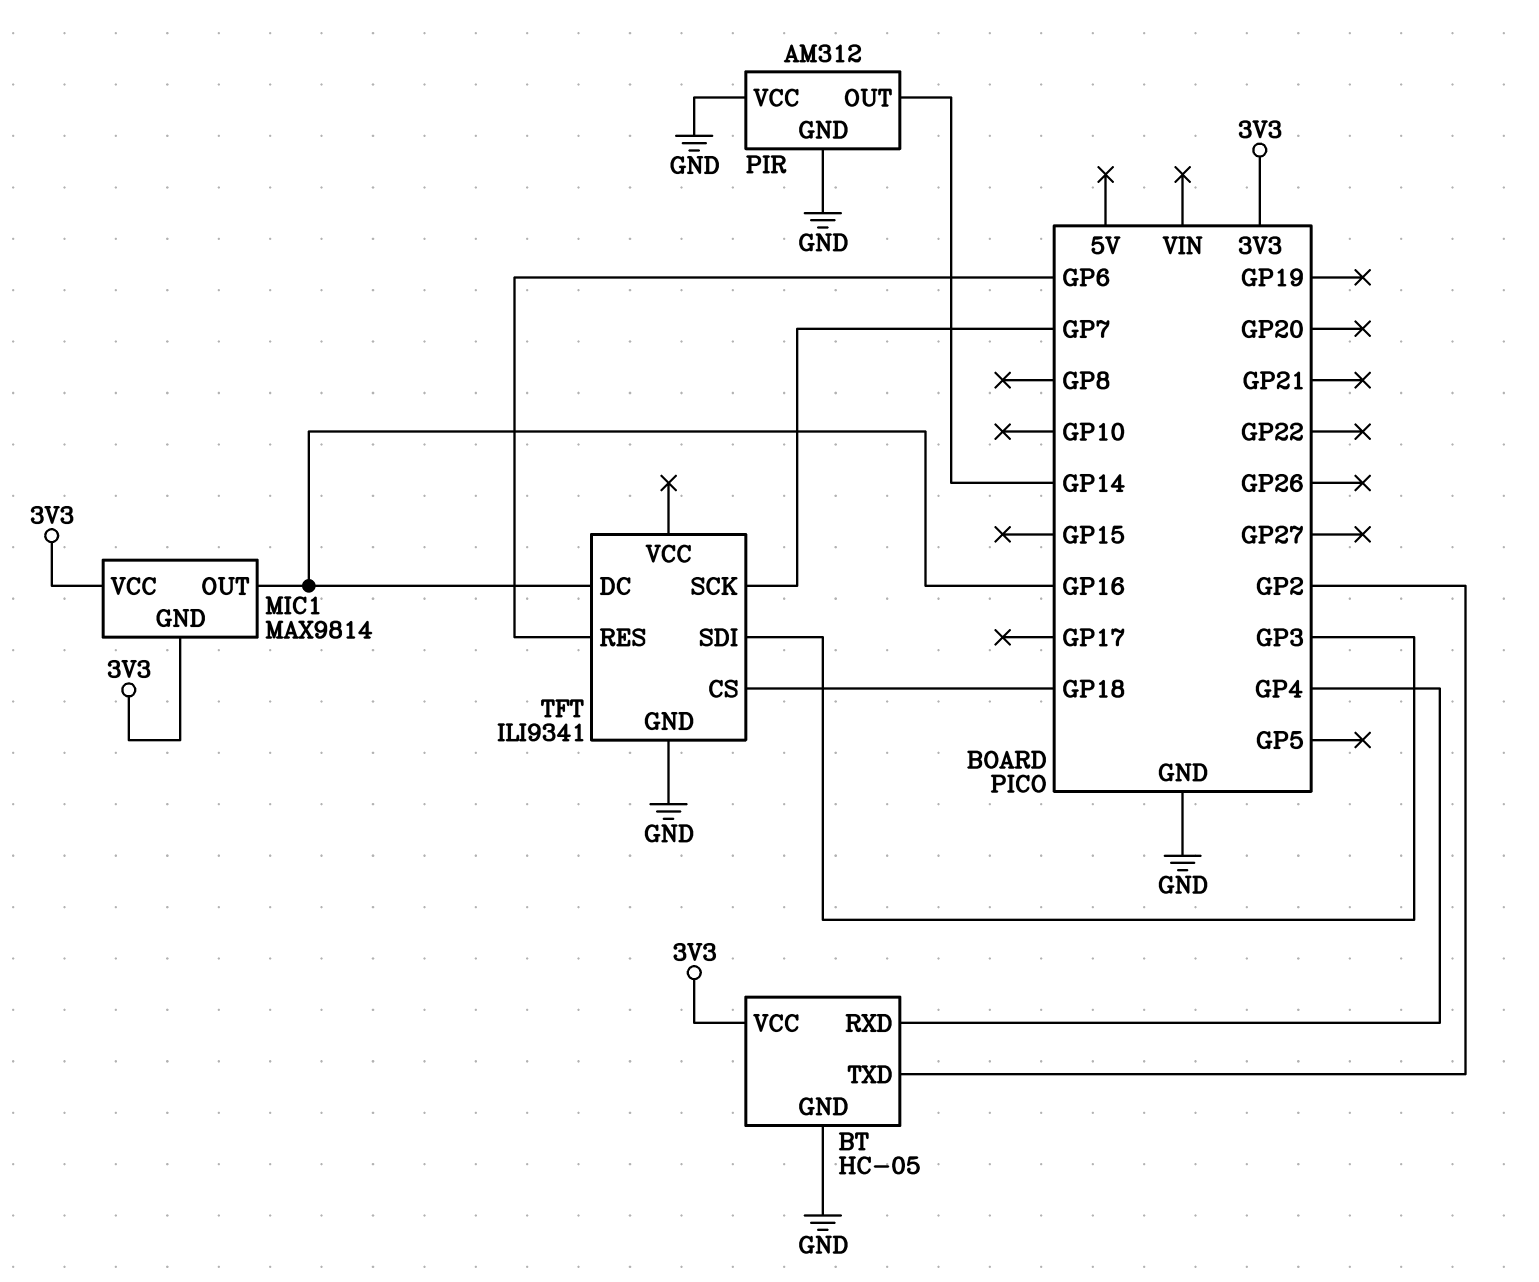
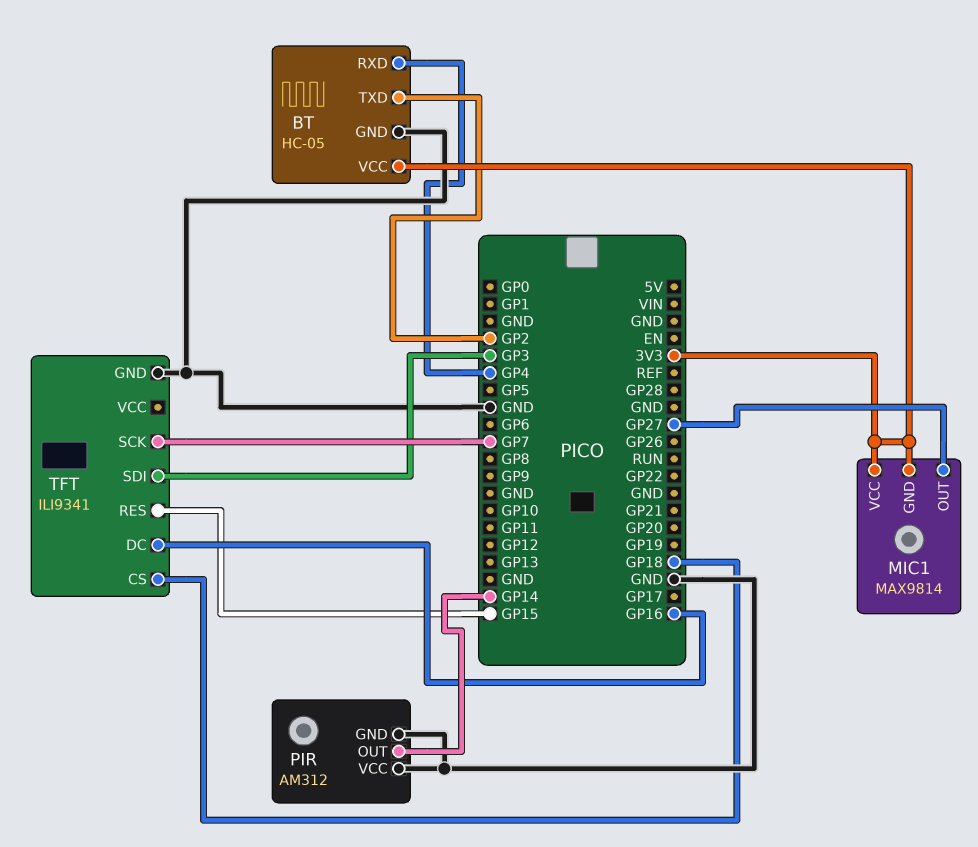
MIC1 pin OUT: GP16 -> GP27
TFT pin RES: GP6 -> GP15

